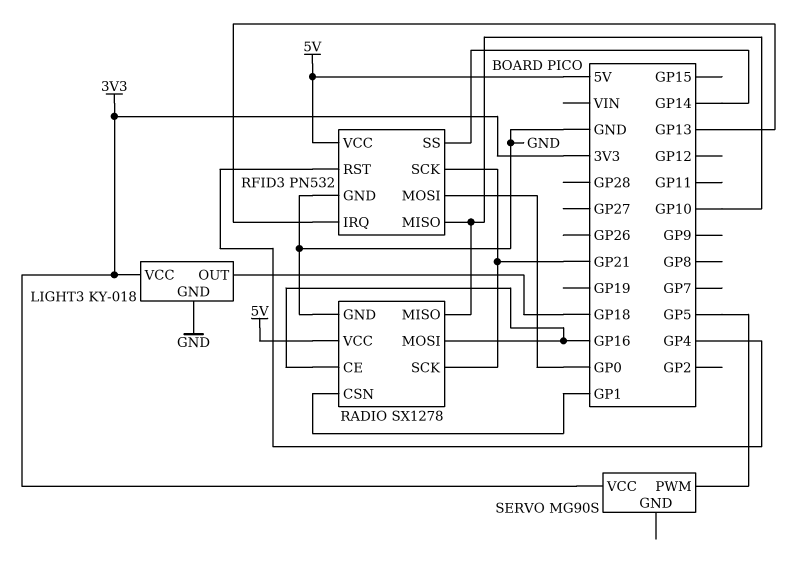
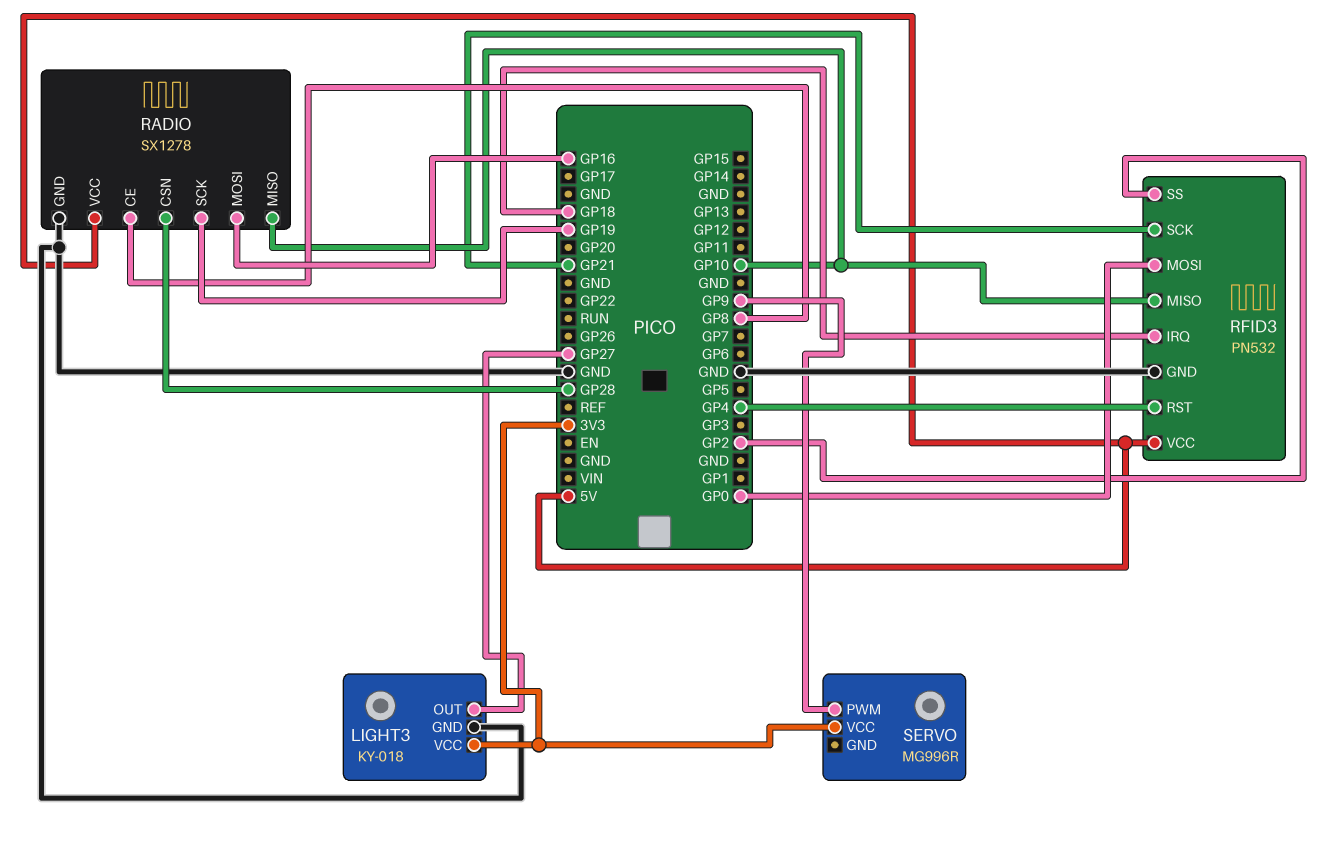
LIGHT3 pin OUT: GP18 -> GP27
RADIO pin CE: GP16 -> GP8
RADIO pin CSN: GP1 -> GP28
RADIO pin SCK: GP21 -> GP19
RFID3 pin IRQ: GP13 -> GP18
RFID3 pin SS: GP14 -> GP2
SERVO: MG90S -> MG996R
SERVO pin PWM: GP5 -> GP9

